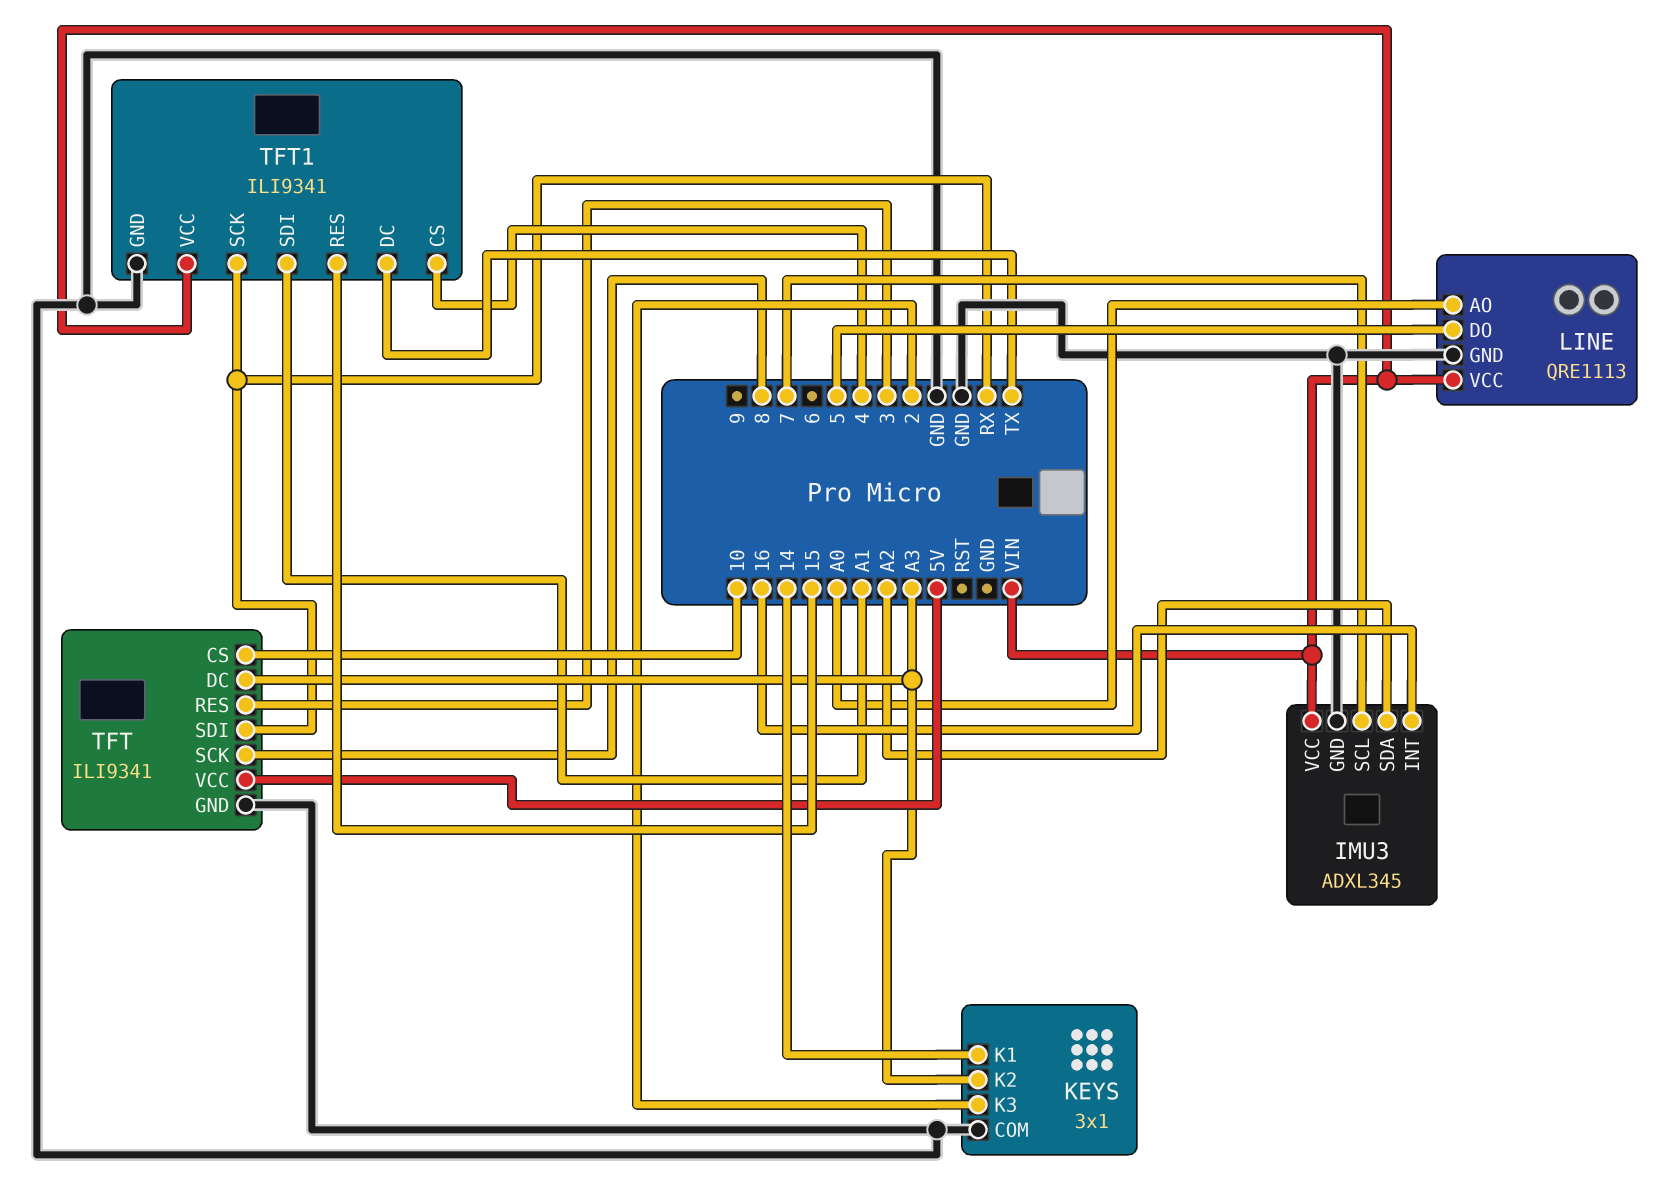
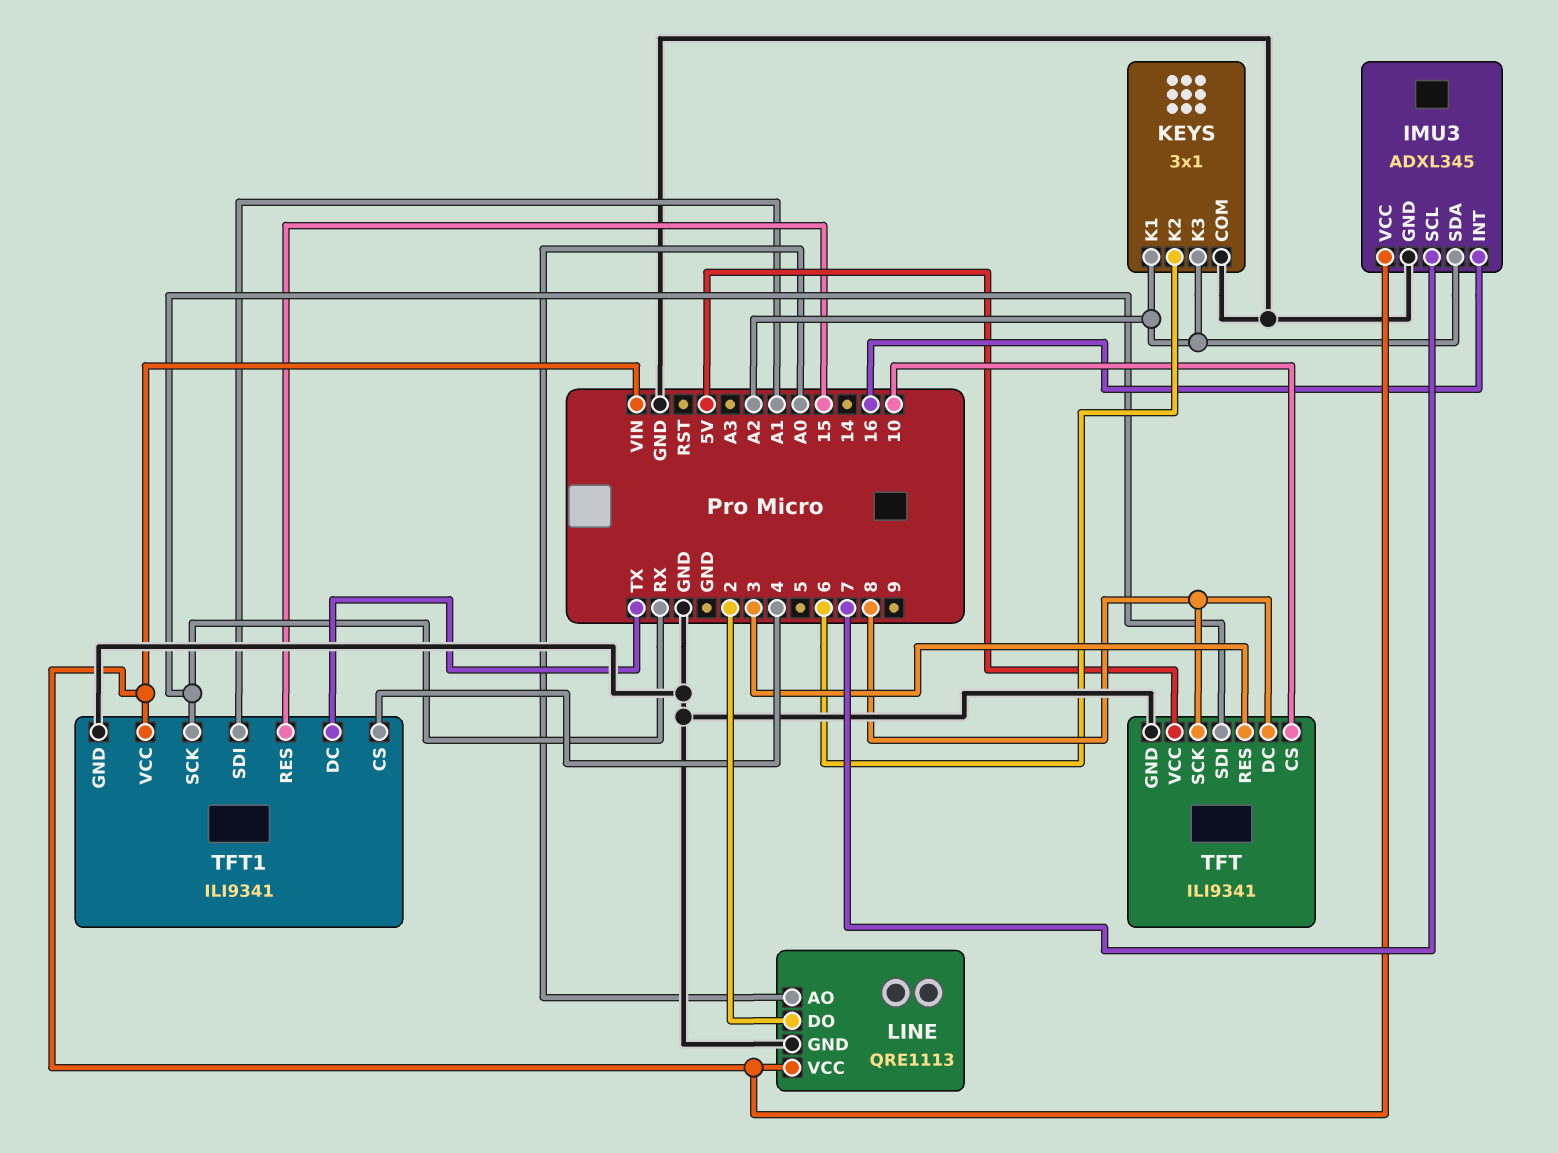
KEYS pin K1: 14 -> A2
KEYS pin K2: A3 -> 6
KEYS pin K3: 2 -> A2
LINE pin DO: 5 -> 2
TFT pin DC: A3 -> 8

